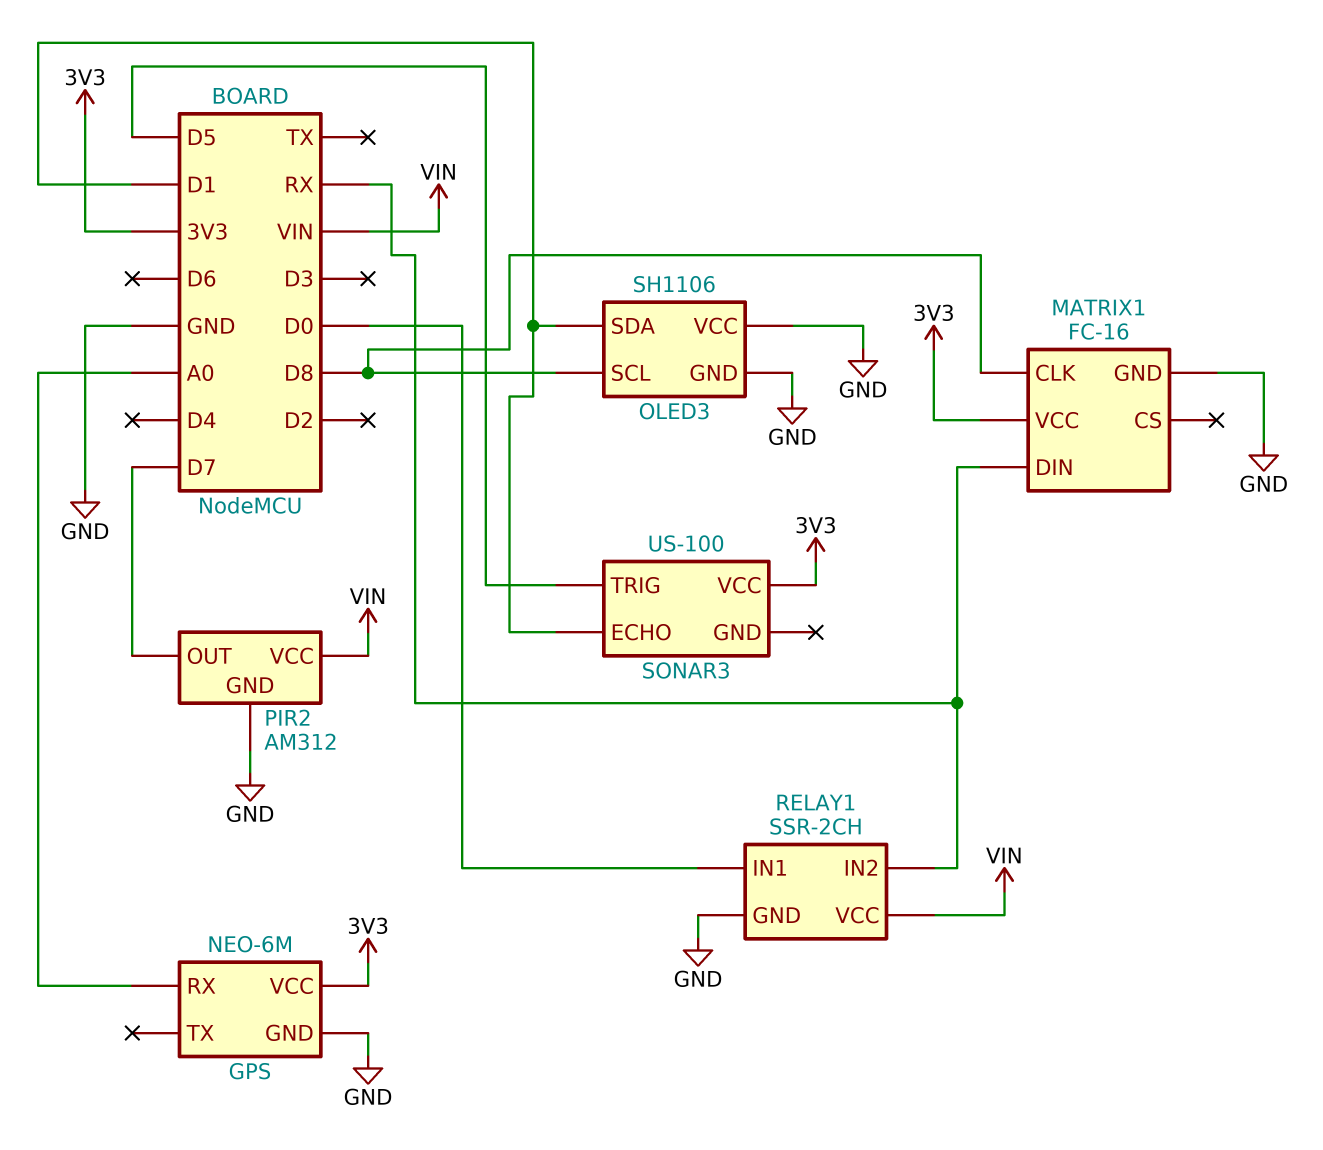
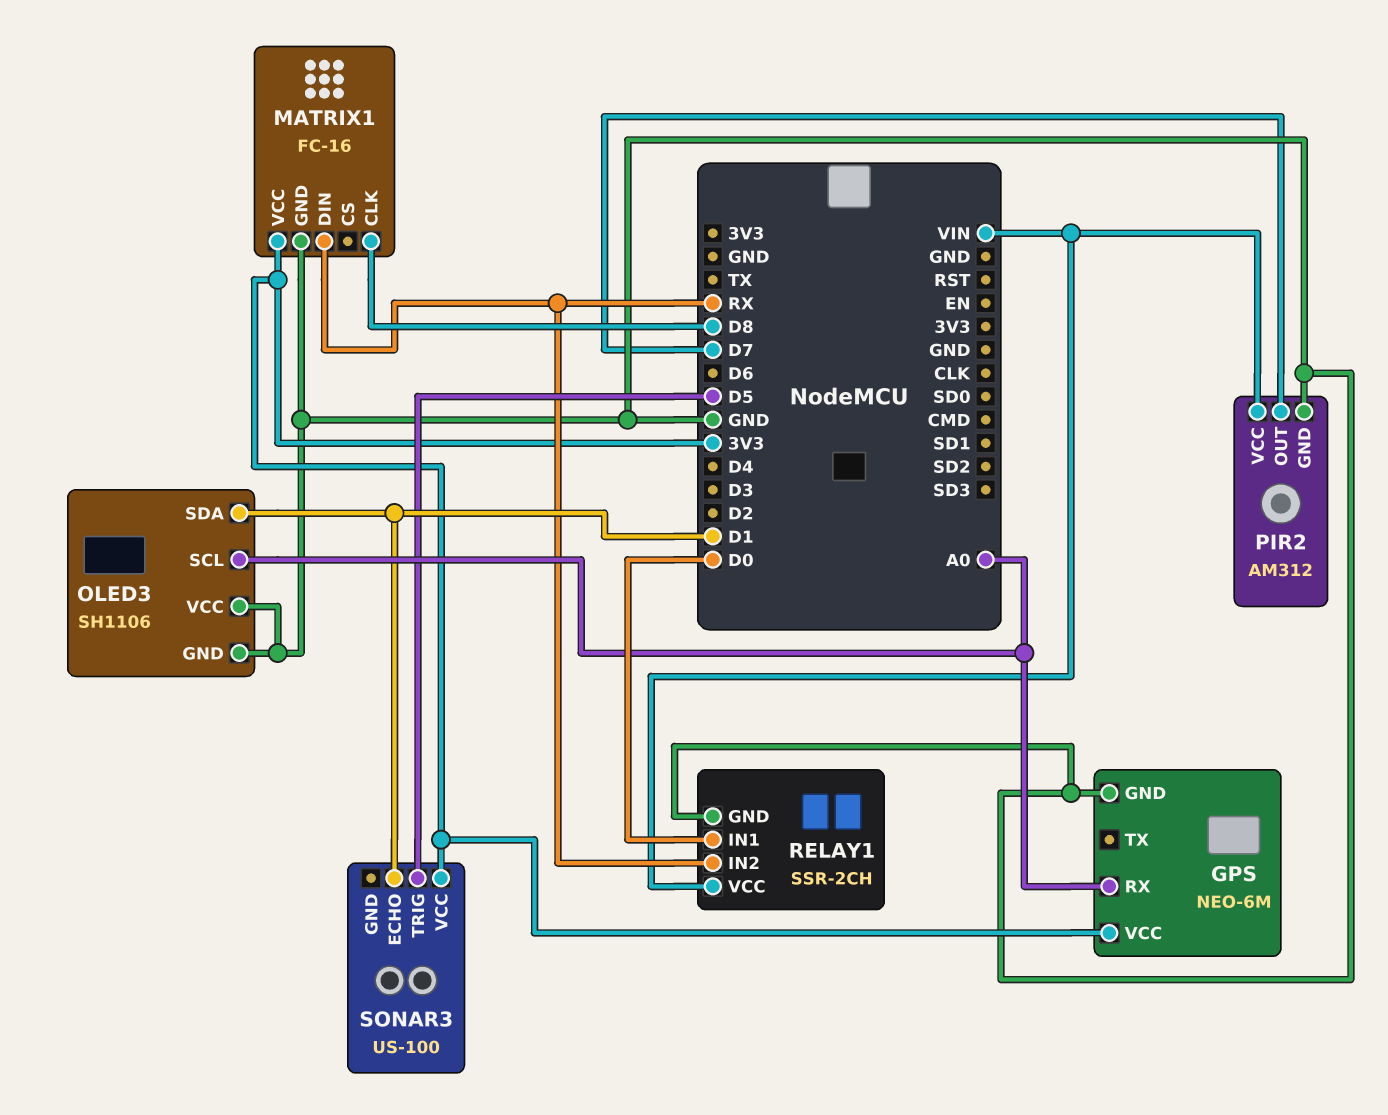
OLED3 pin SCL: D8 -> A0

